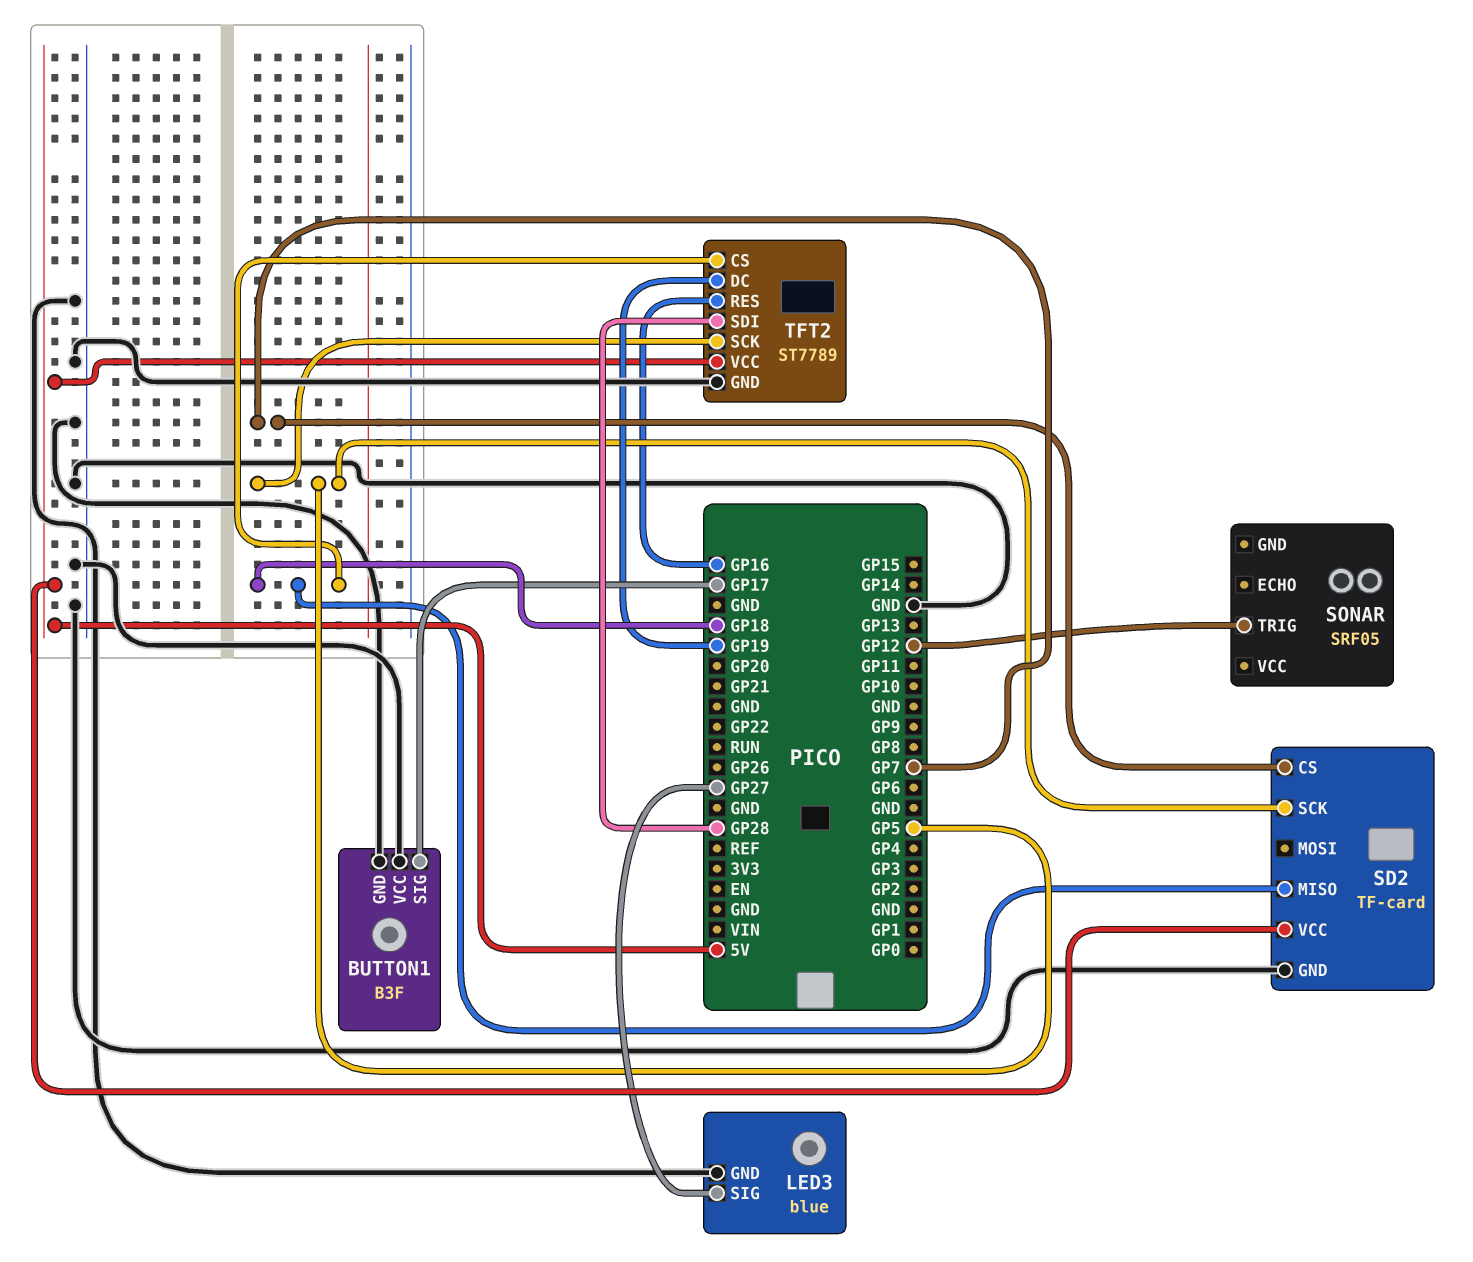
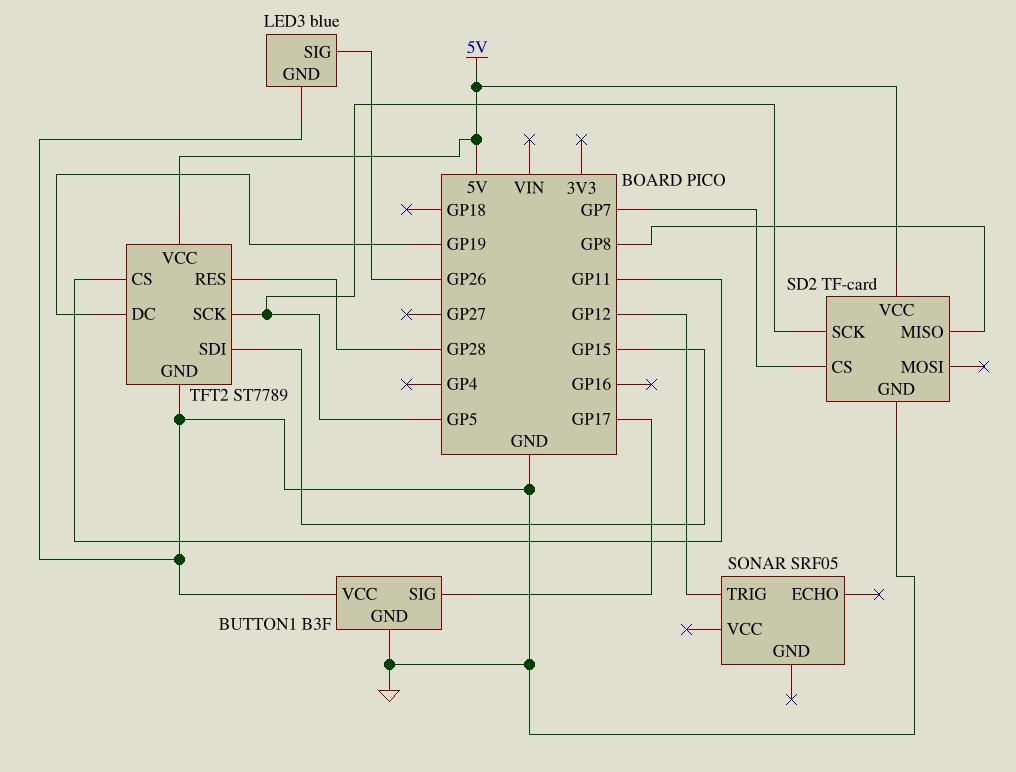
LED3 pin SIG: GP27 -> GP26
SD2 pin MISO: GP18 -> GP8
TFT2 pin CS: GP18 -> GP11
TFT2 pin RES: GP16 -> GP28
TFT2 pin SDI: GP28 -> GP15

